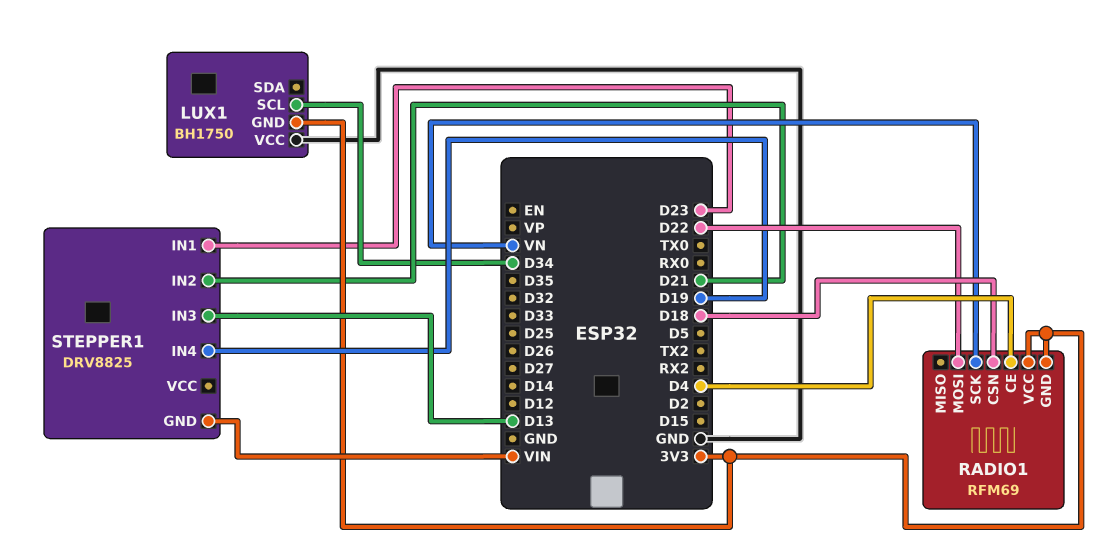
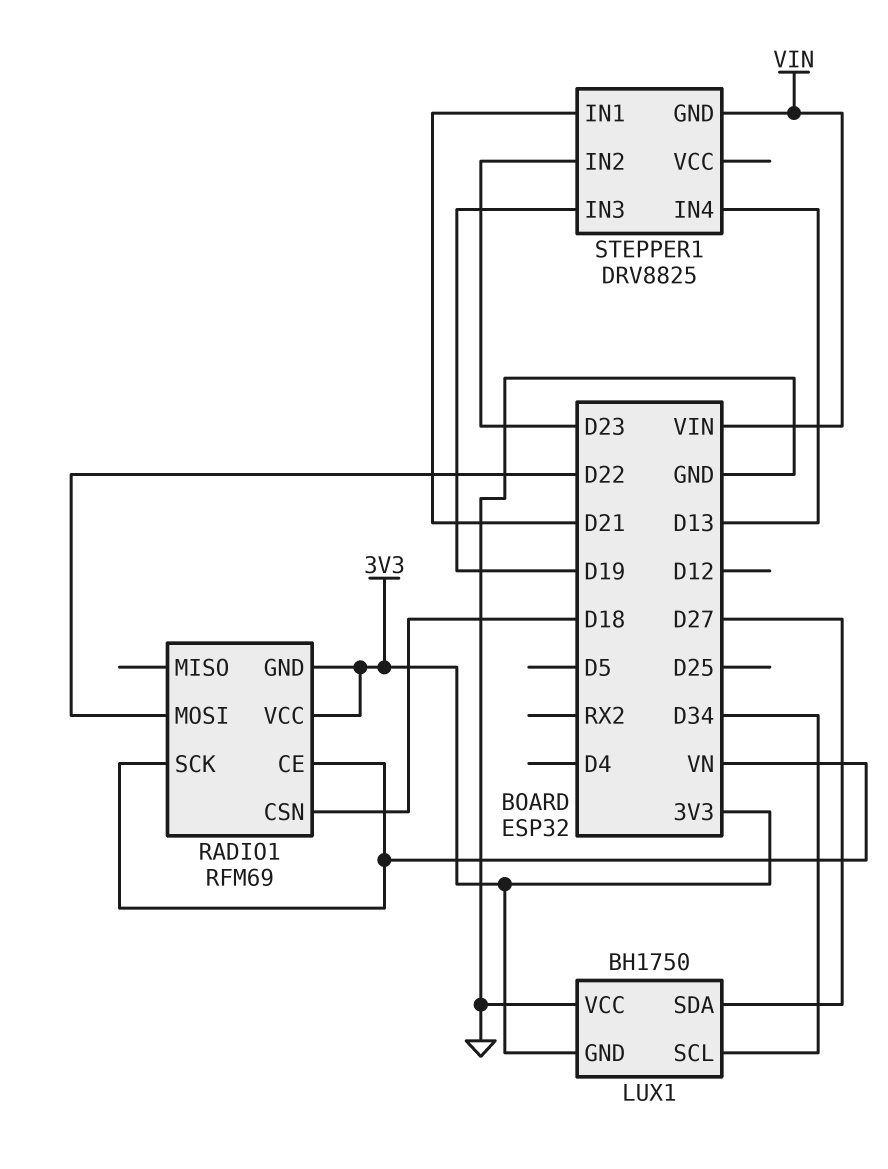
LUX1 pin SDA: none -> D27
RADIO1 pin CE: D4 -> VN
STEPPER1 pin IN1: D23 -> D21
STEPPER1 pin IN2: D21 -> D23
STEPPER1 pin IN3: D13 -> D19
STEPPER1 pin IN4: D19 -> D13

